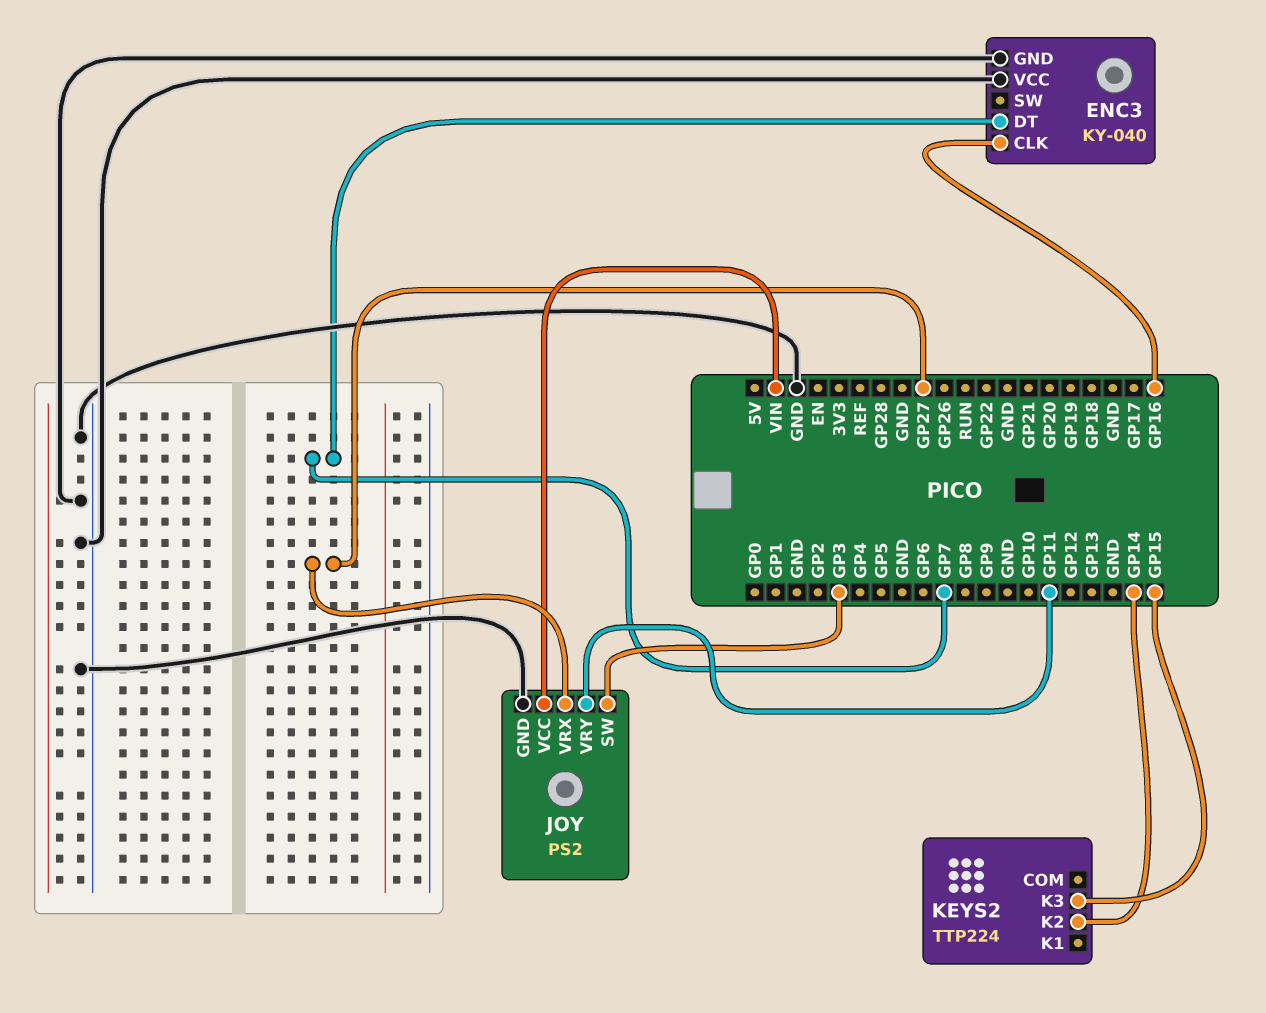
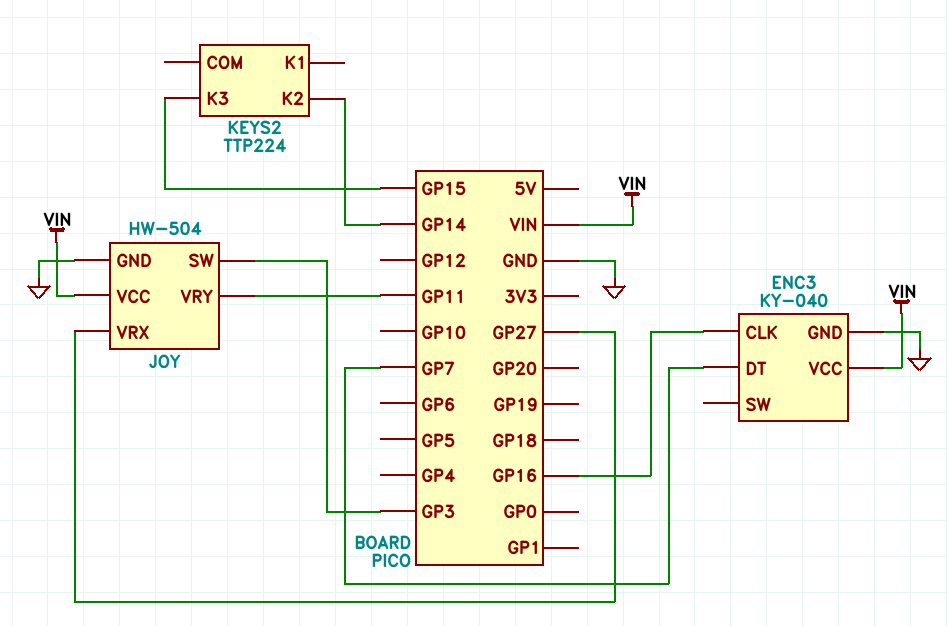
ENC3 pin VCC: GND -> VIN
JOY: PS2 -> HW-504

